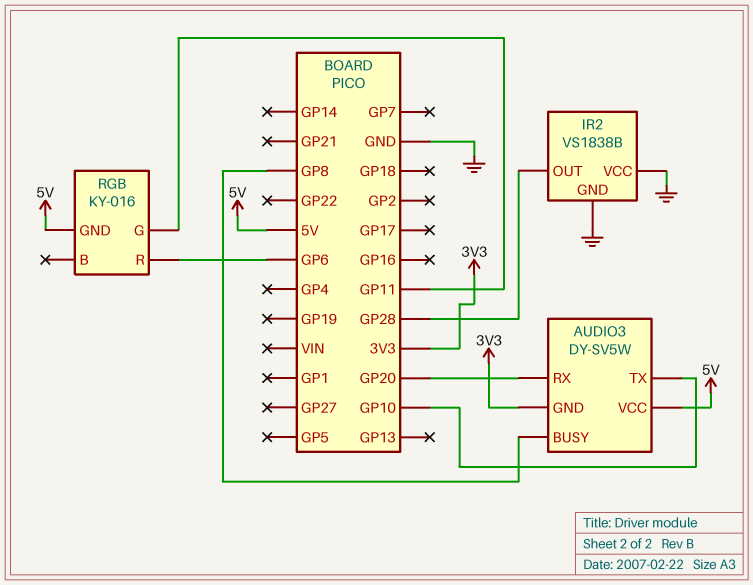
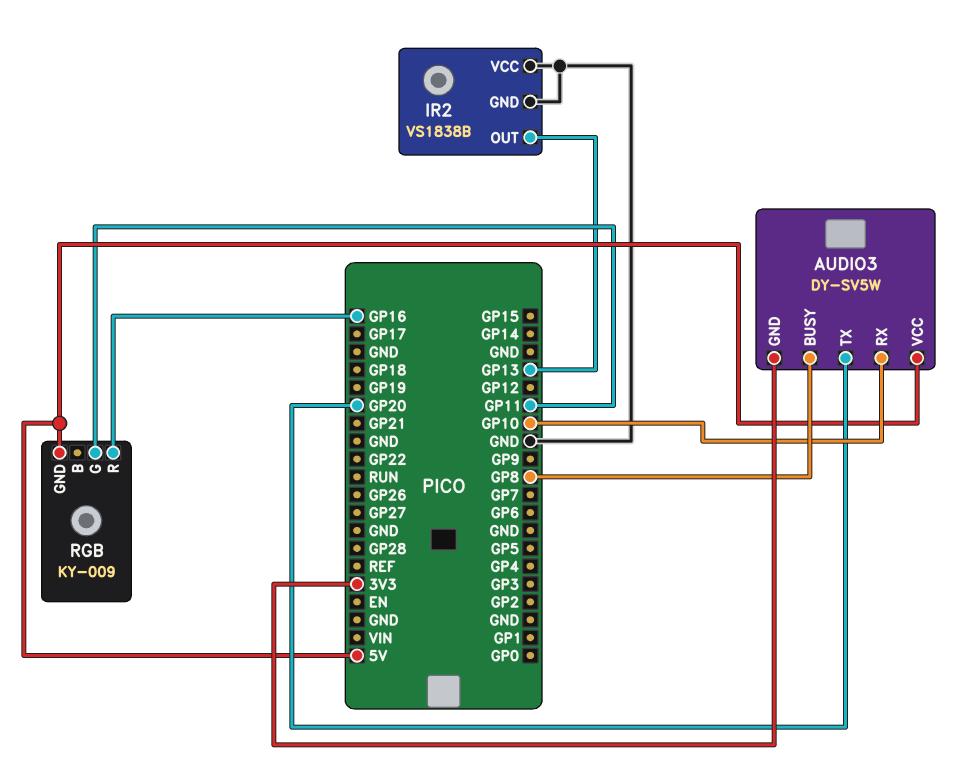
AUDIO3 pin RX: GP20 -> GP10
AUDIO3 pin TX: GP10 -> GP20
IR2 pin OUT: GP28 -> GP13
RGB: KY-016 -> KY-009
RGB pin R: GP6 -> GP16

